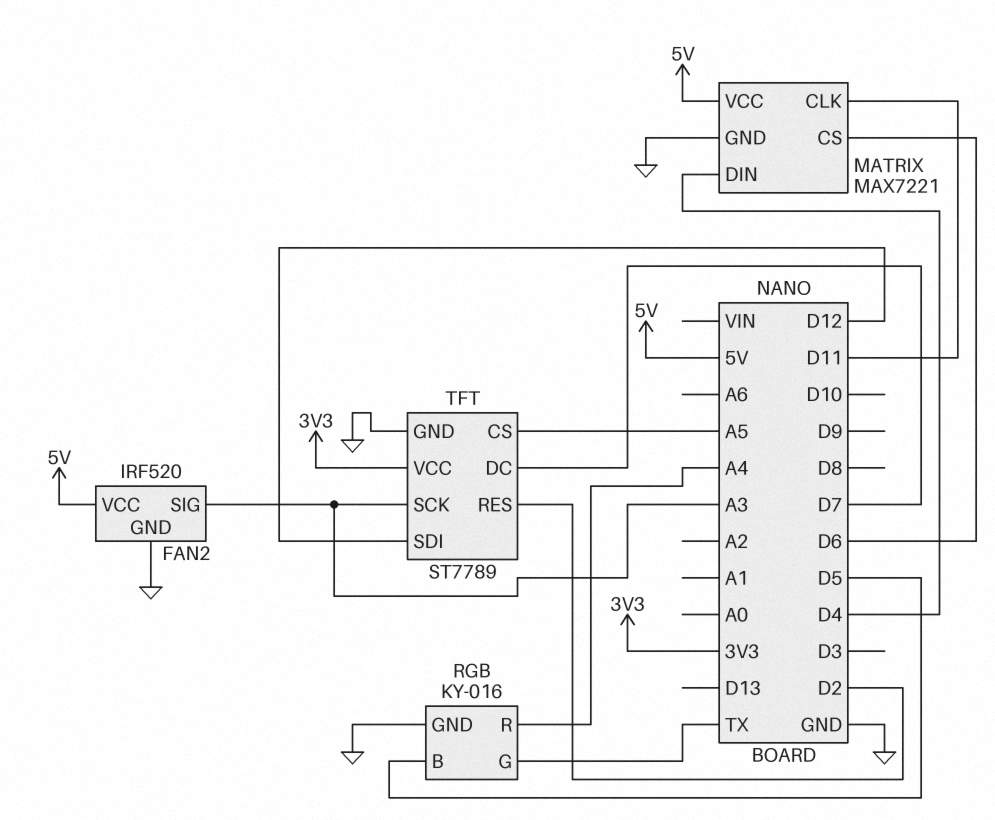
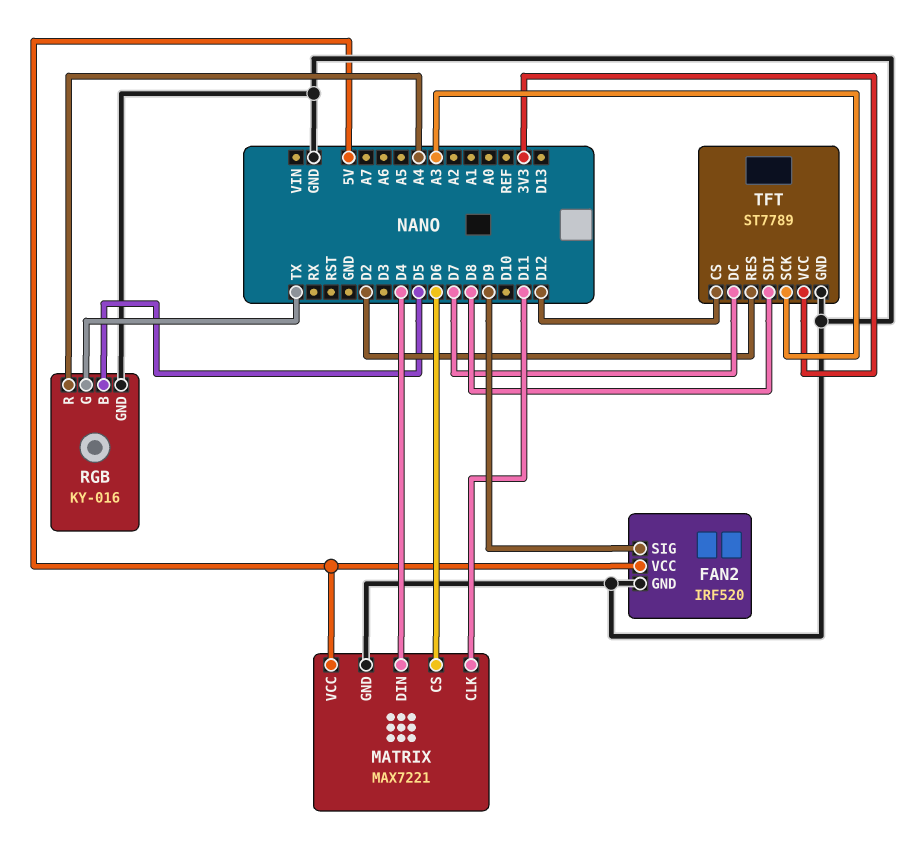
FAN2 pin SIG: A3 -> D9
TFT pin CS: A5 -> D12
TFT pin SDI: D12 -> D8

